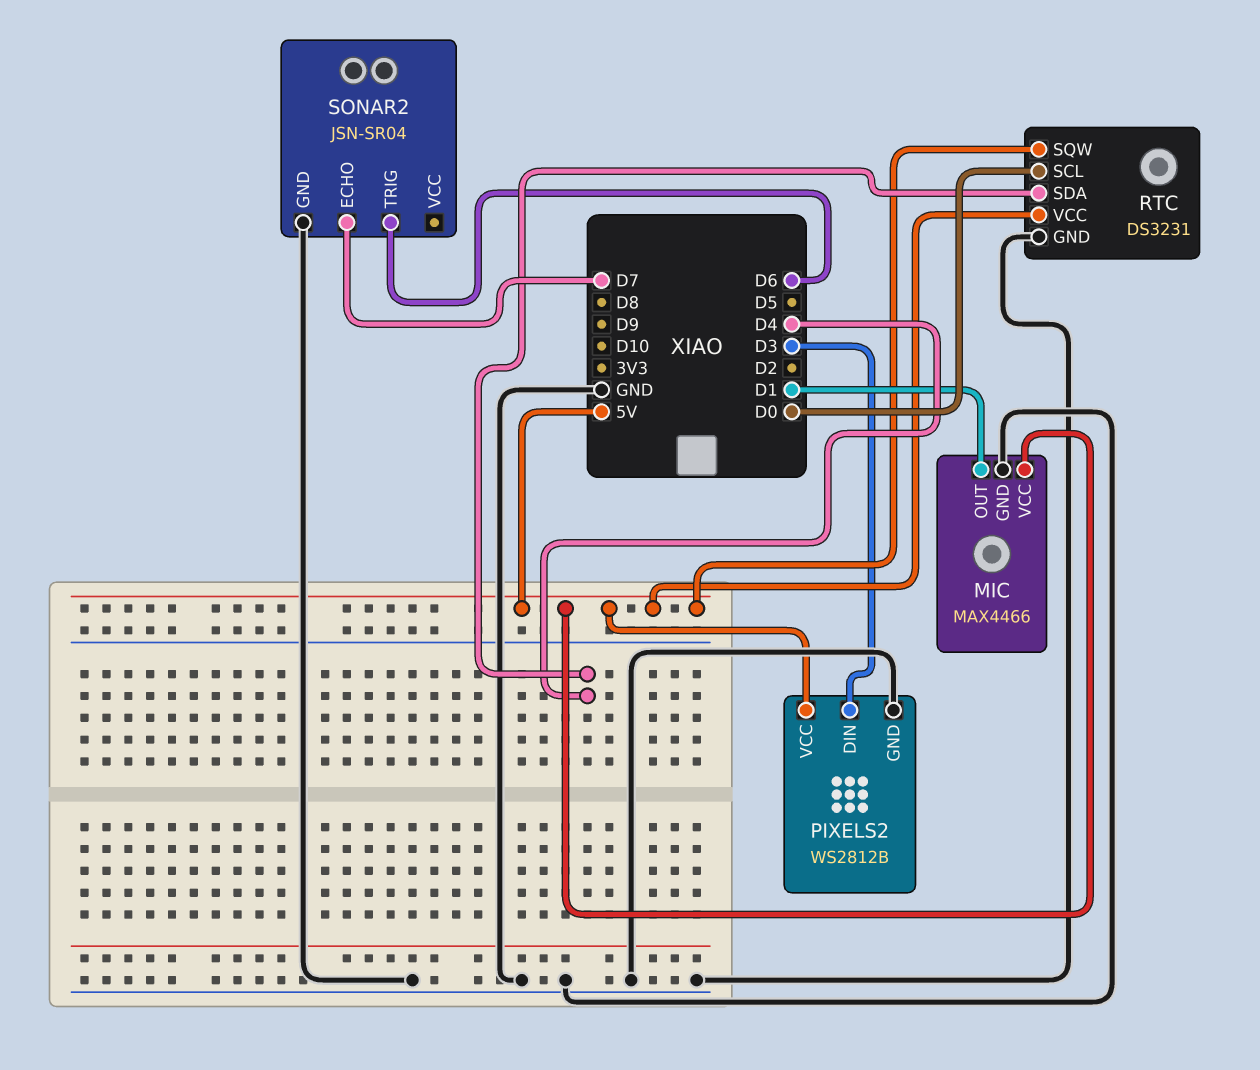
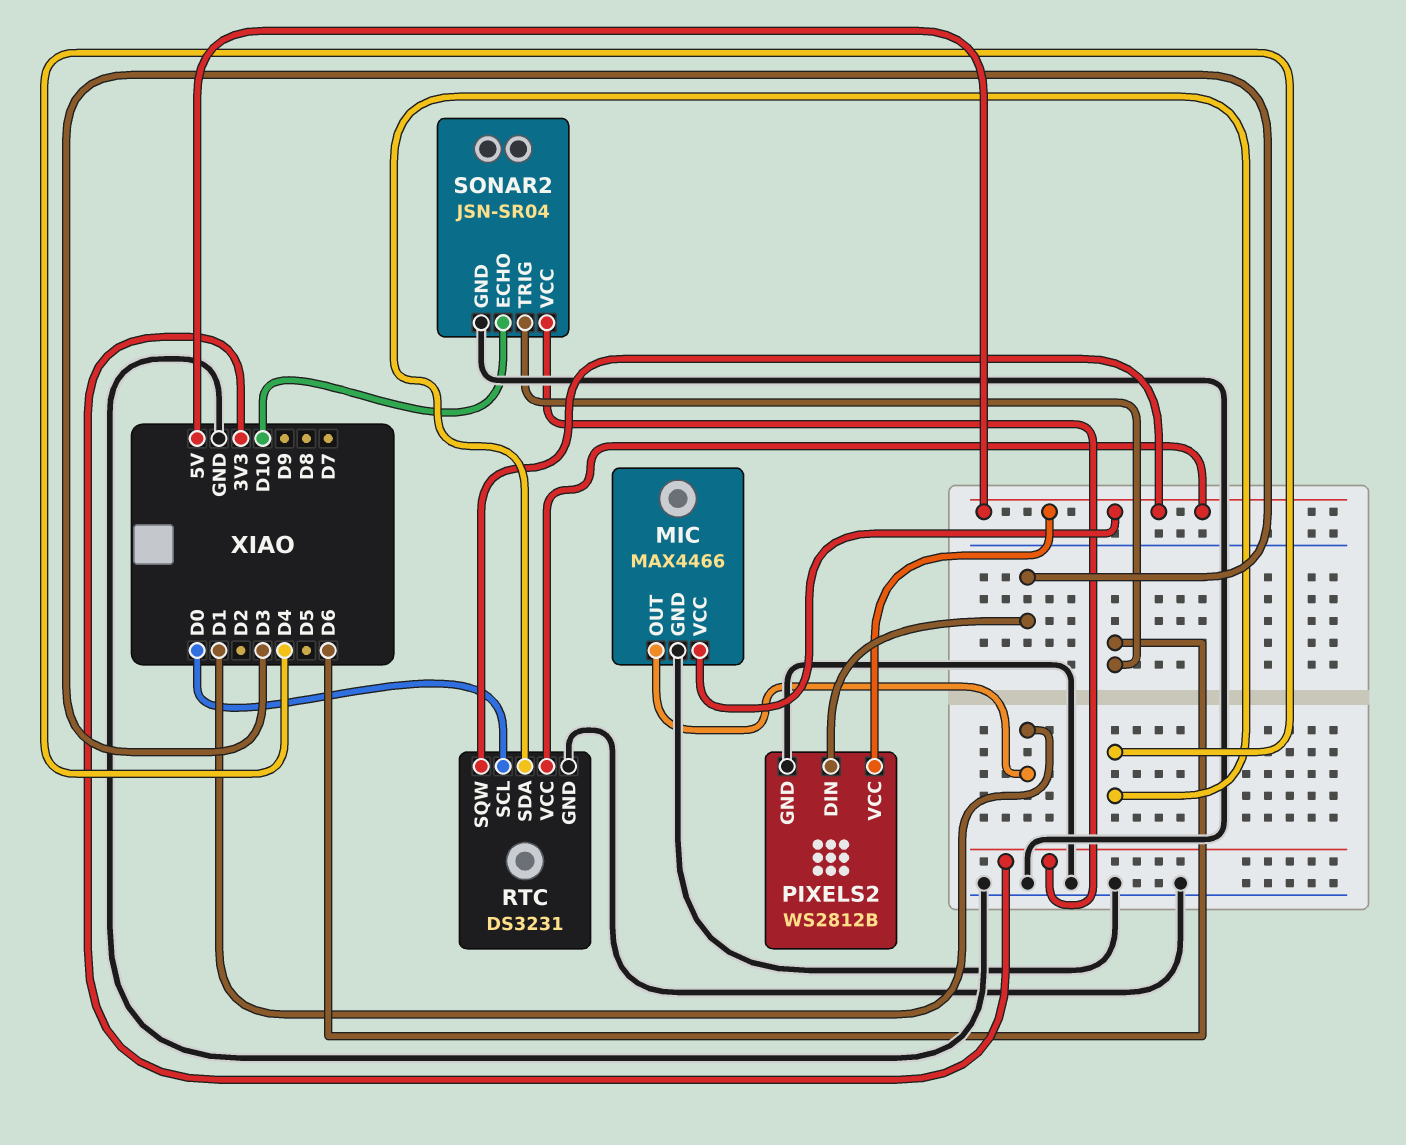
SONAR2 pin ECHO: D7 -> D10
SONAR2 pin VCC: none -> 3V3

